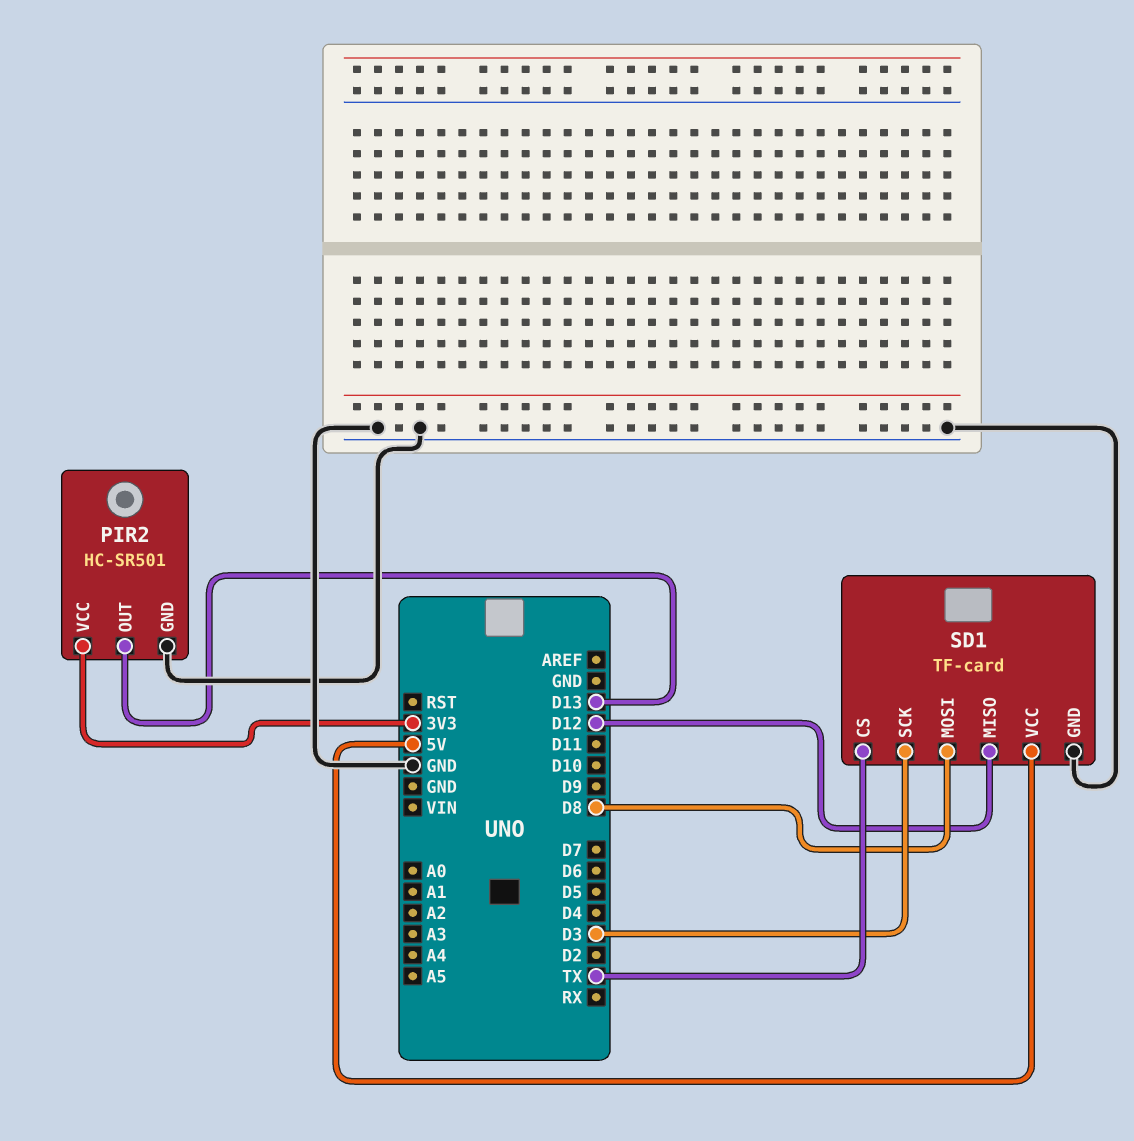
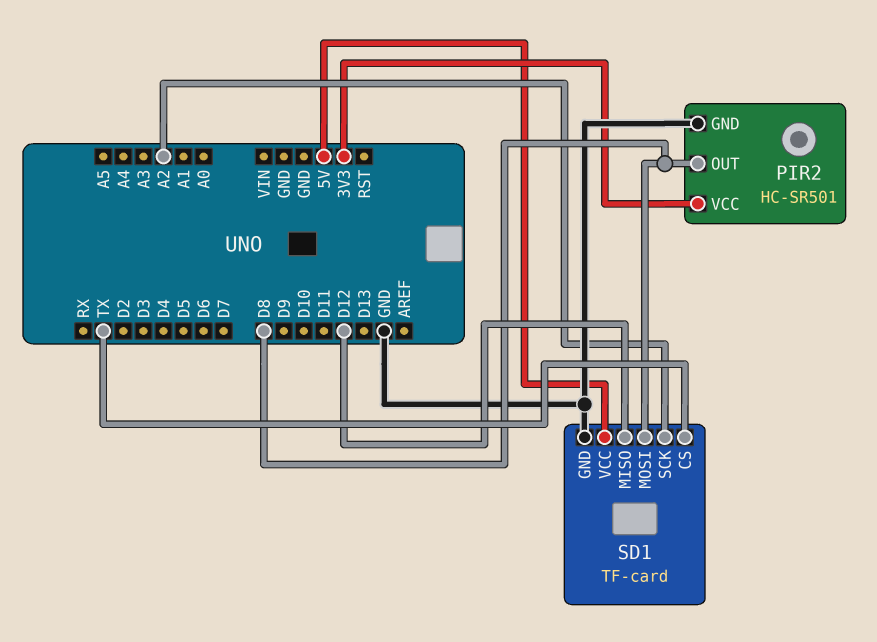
PIR2 pin OUT: D13 -> D8
SD1 pin SCK: D3 -> A2

